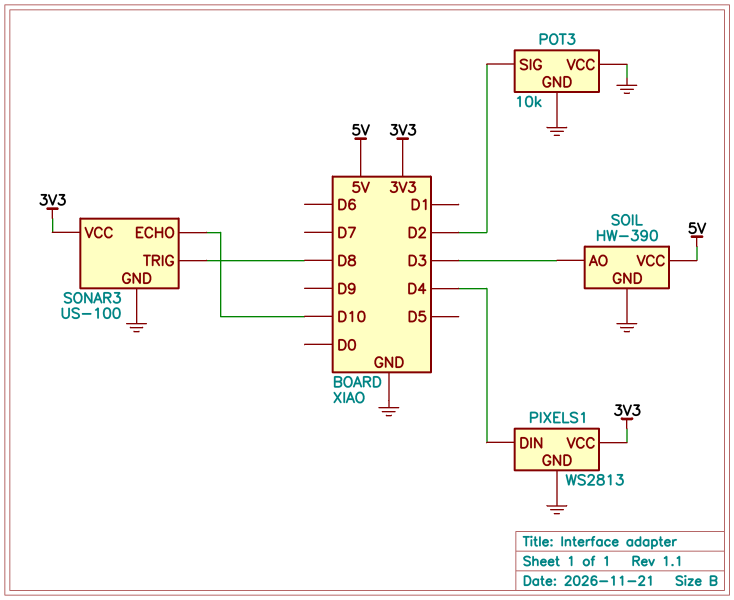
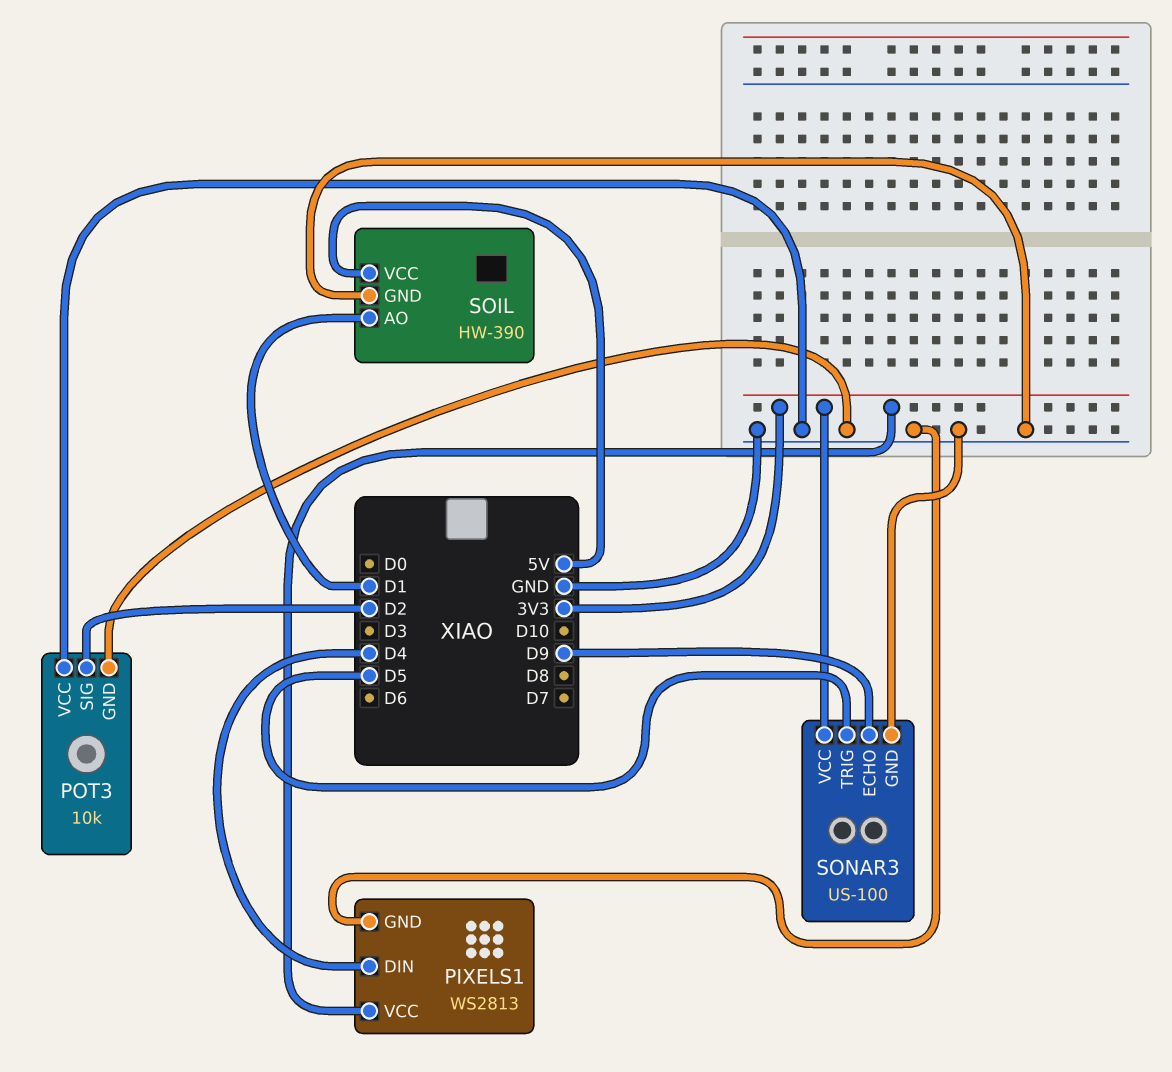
SOIL pin AO: D3 -> D1
SONAR3 pin ECHO: D10 -> D9
SONAR3 pin TRIG: D8 -> D5

